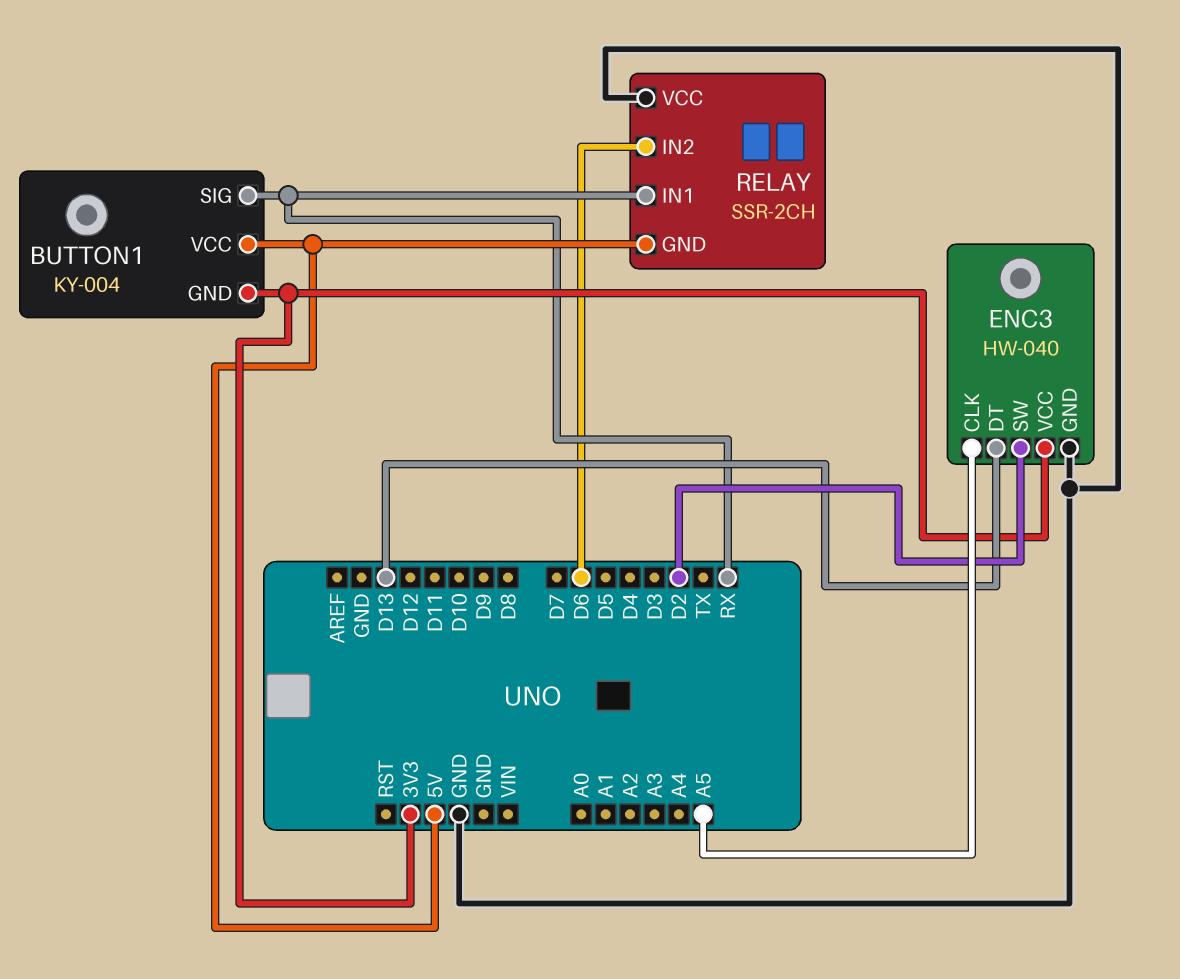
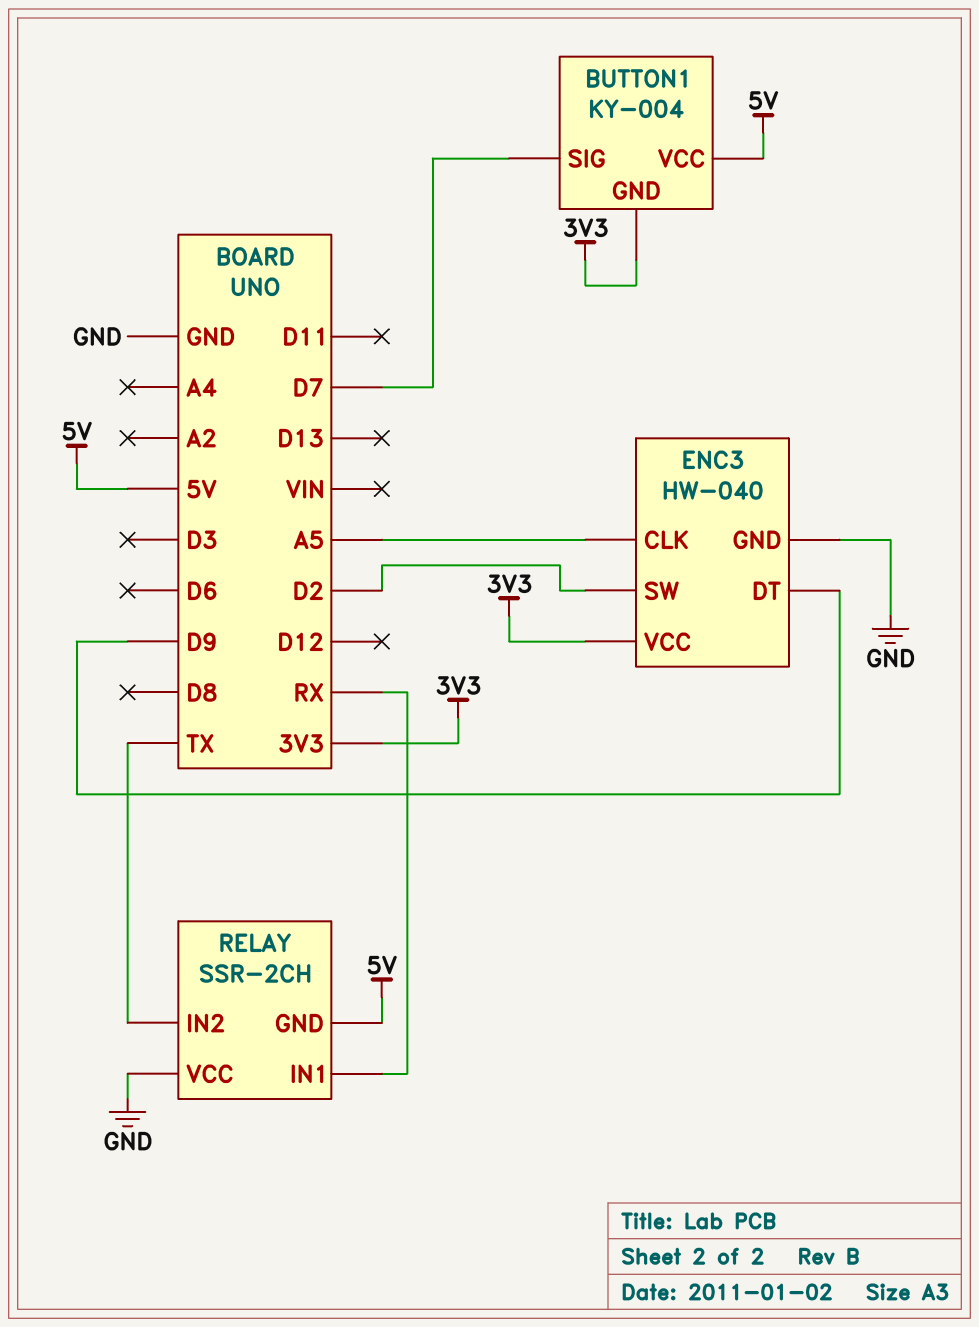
BUTTON1 pin SIG: RX -> D7
ENC3 pin DT: D13 -> D9
RELAY pin IN2: D6 -> TX

